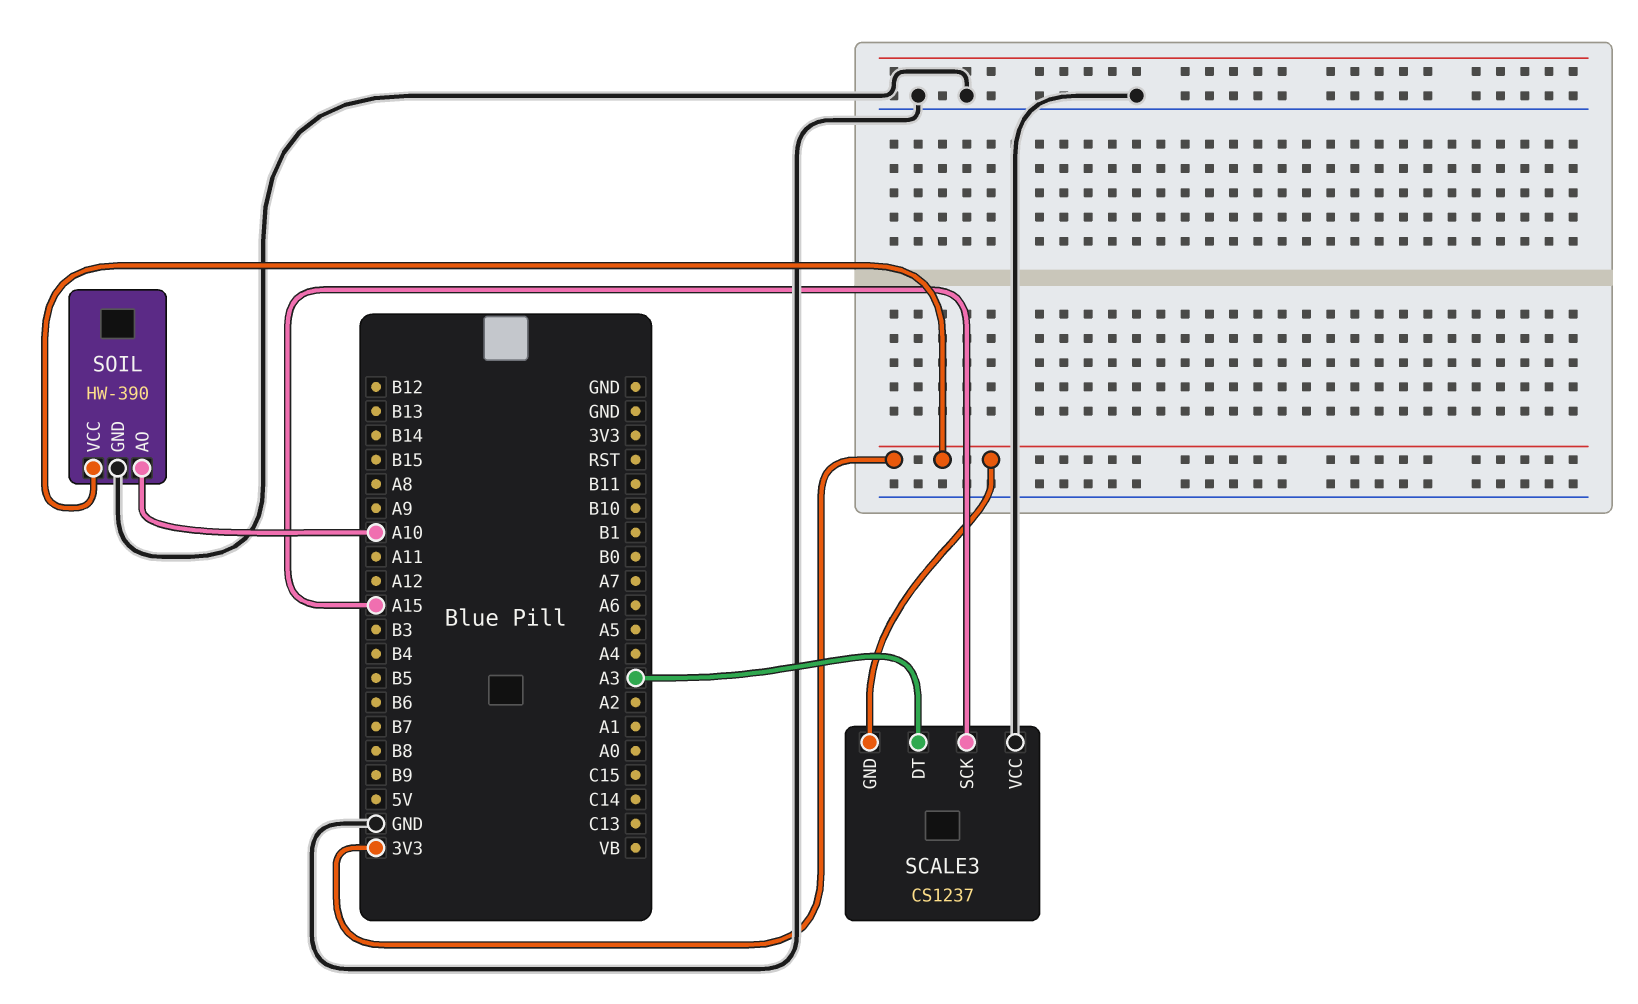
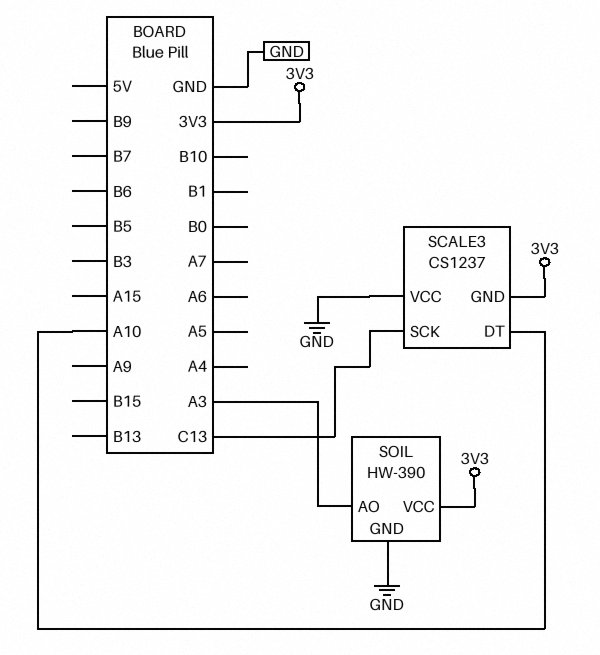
SCALE3 pin DT: A3 -> A10
SCALE3 pin SCK: A15 -> C13
SOIL pin AO: A10 -> A3

